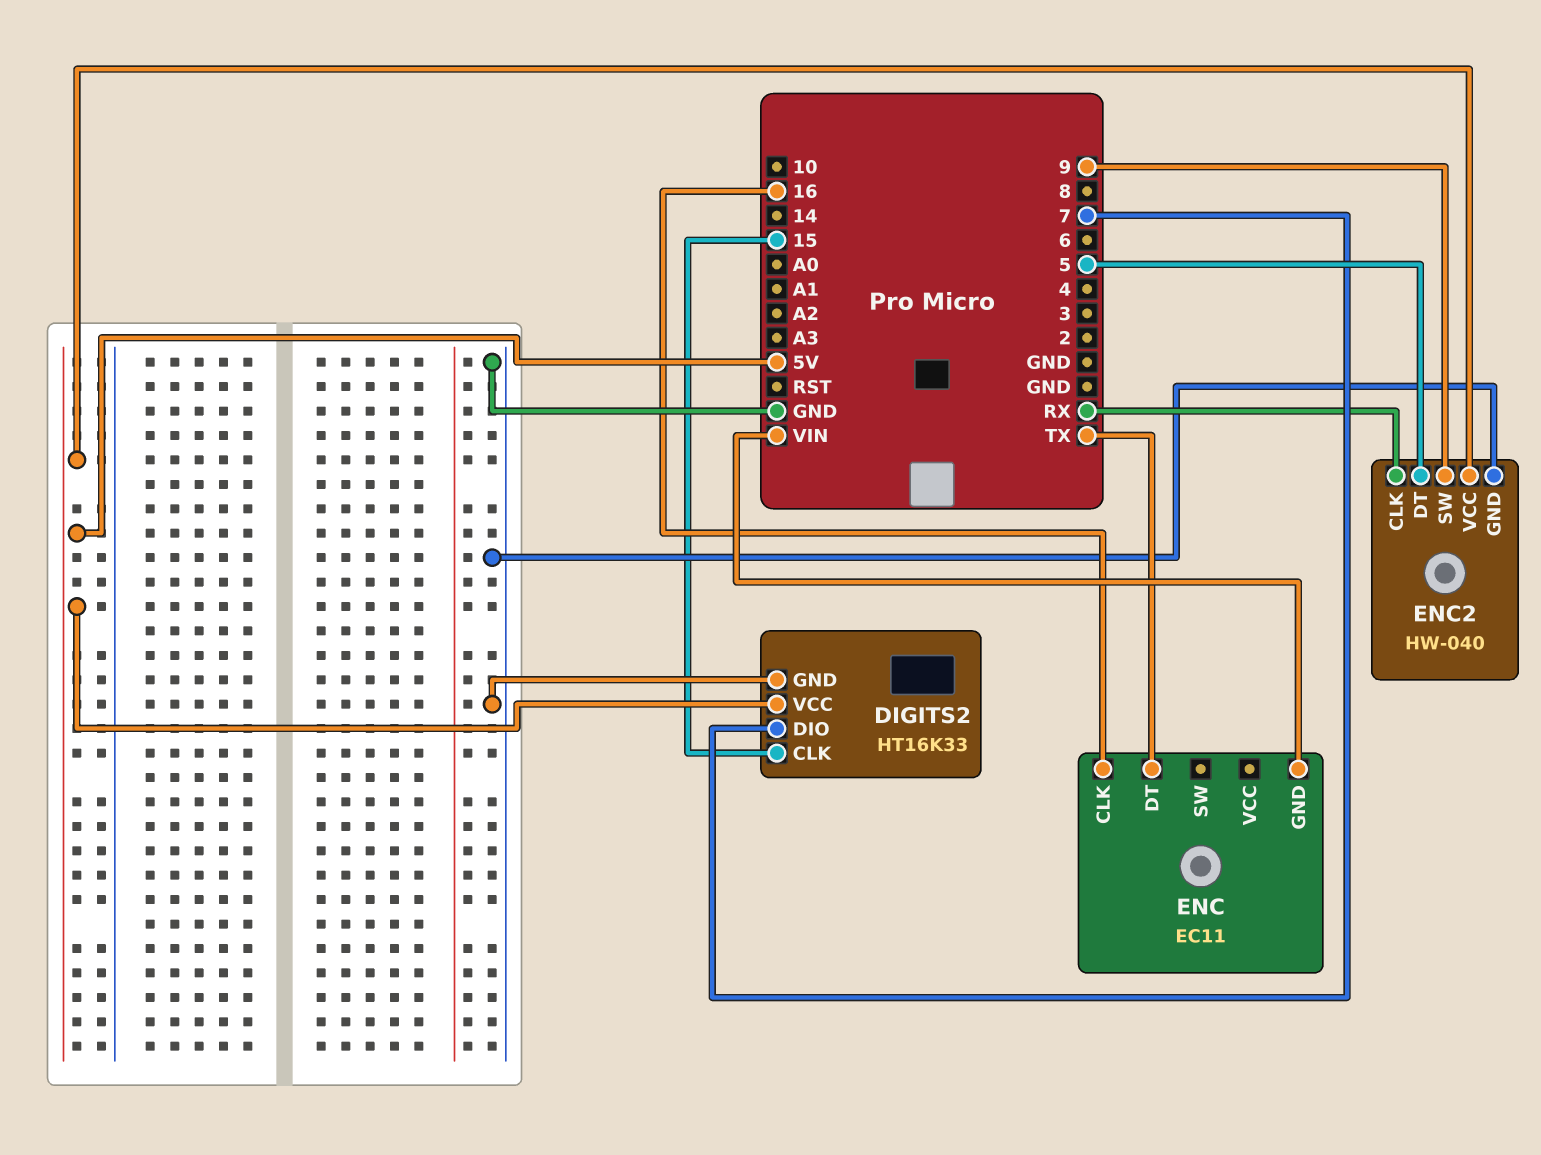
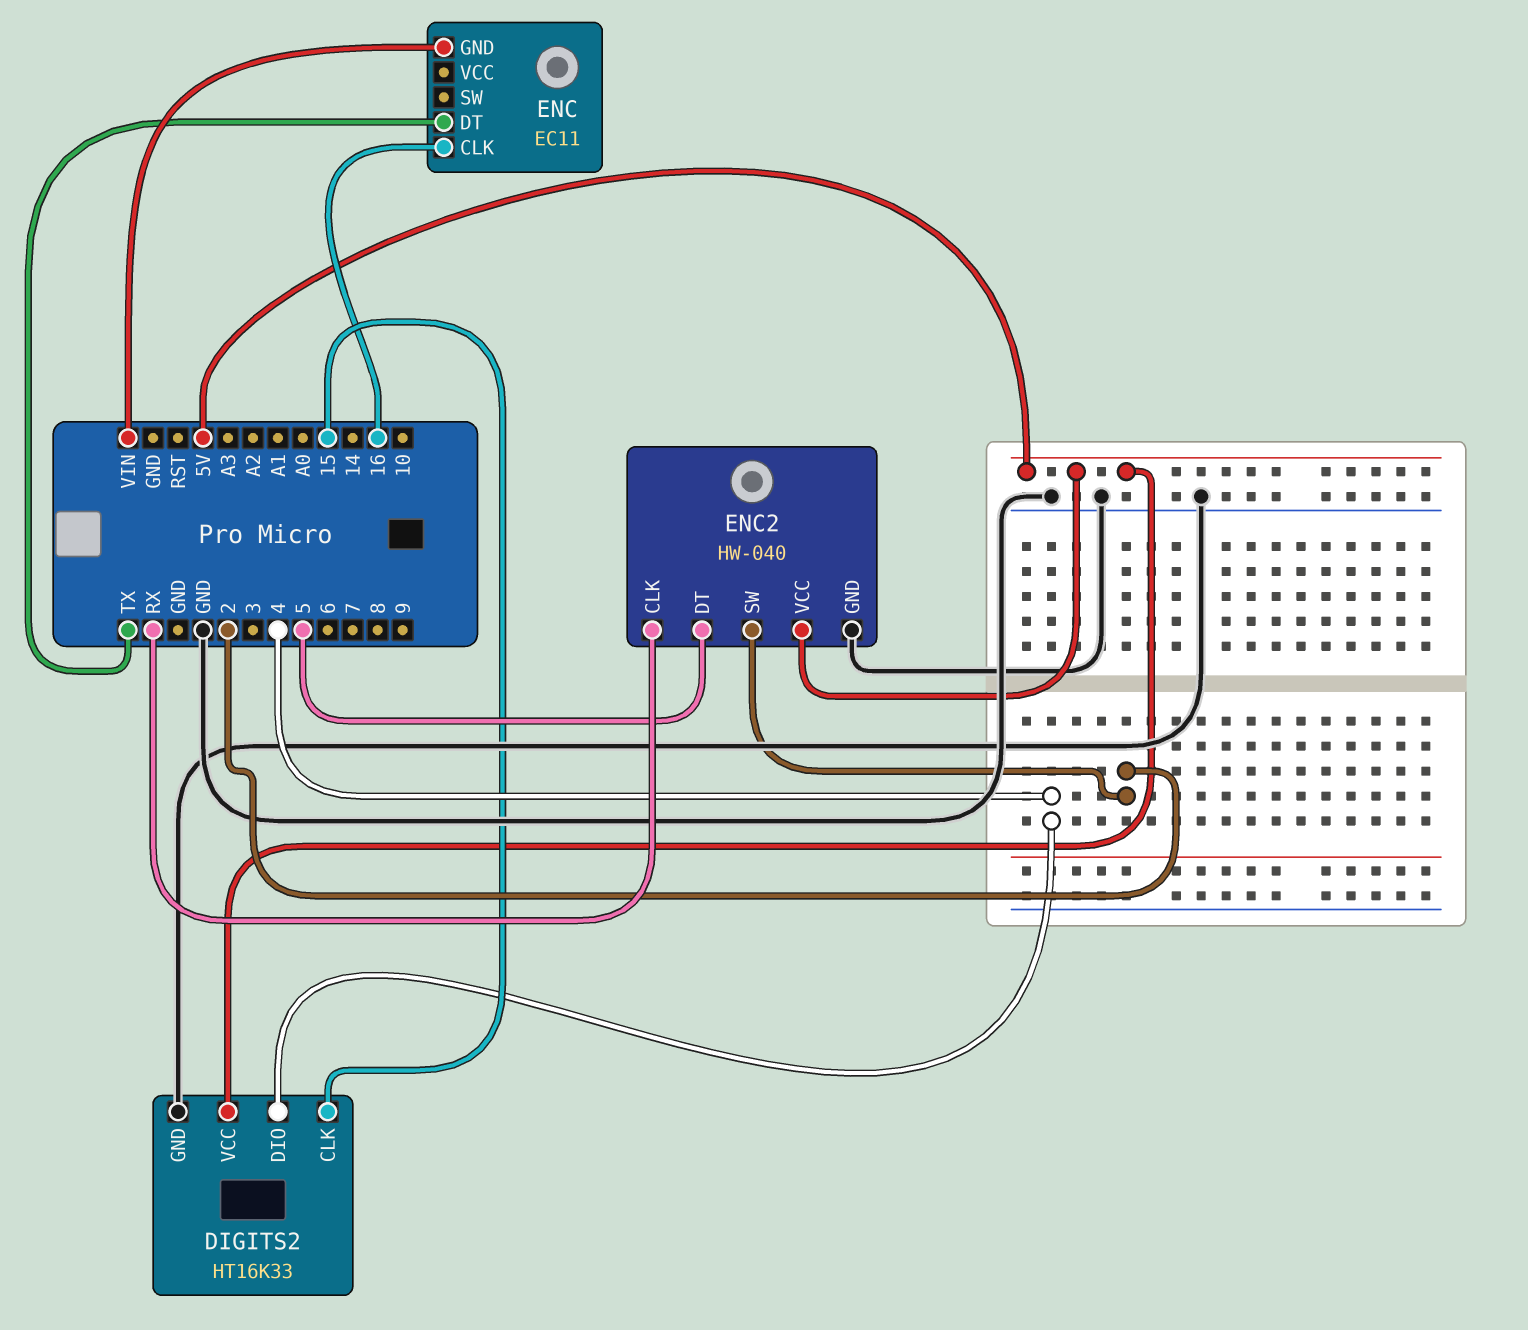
DIGITS2 pin DIO: 7 -> 4
ENC2 pin SW: 9 -> 2

